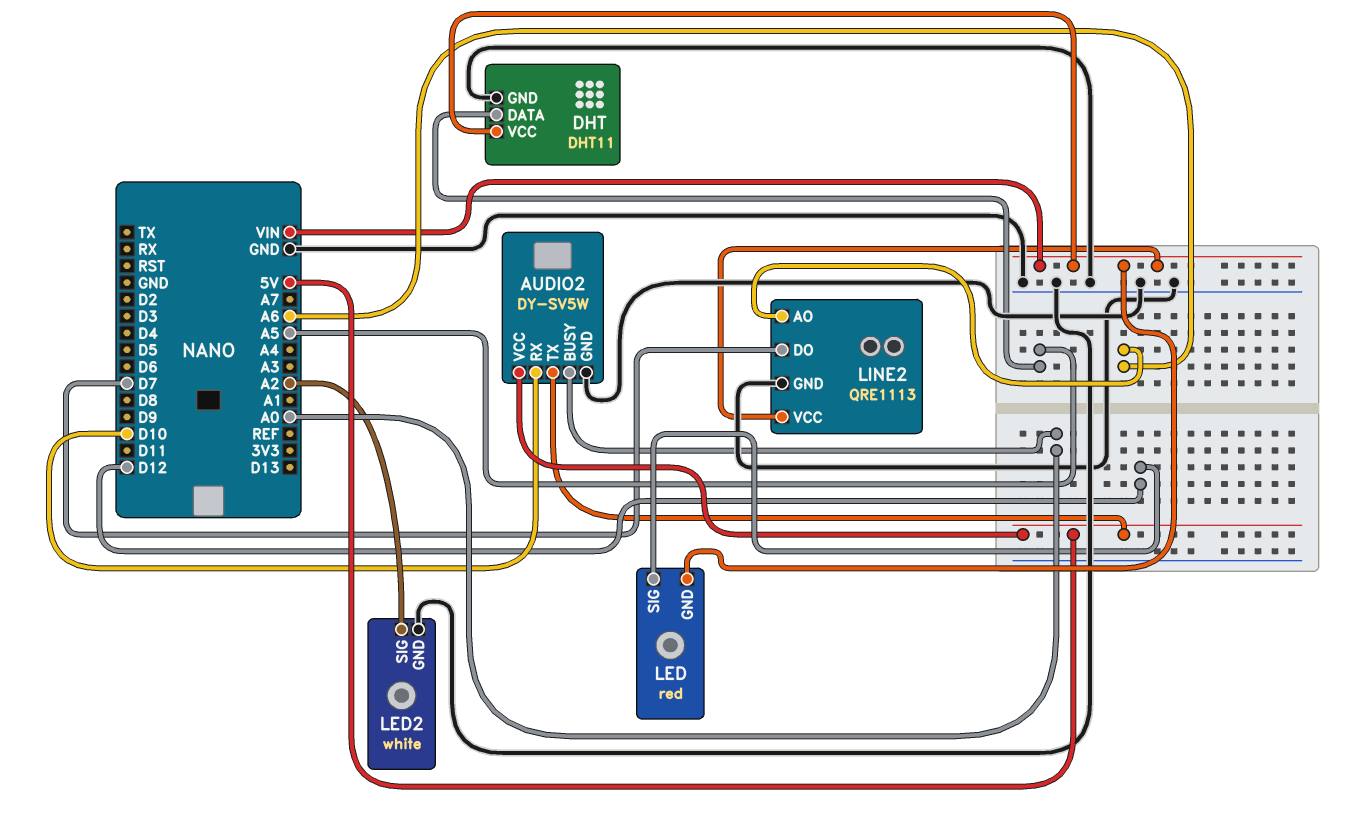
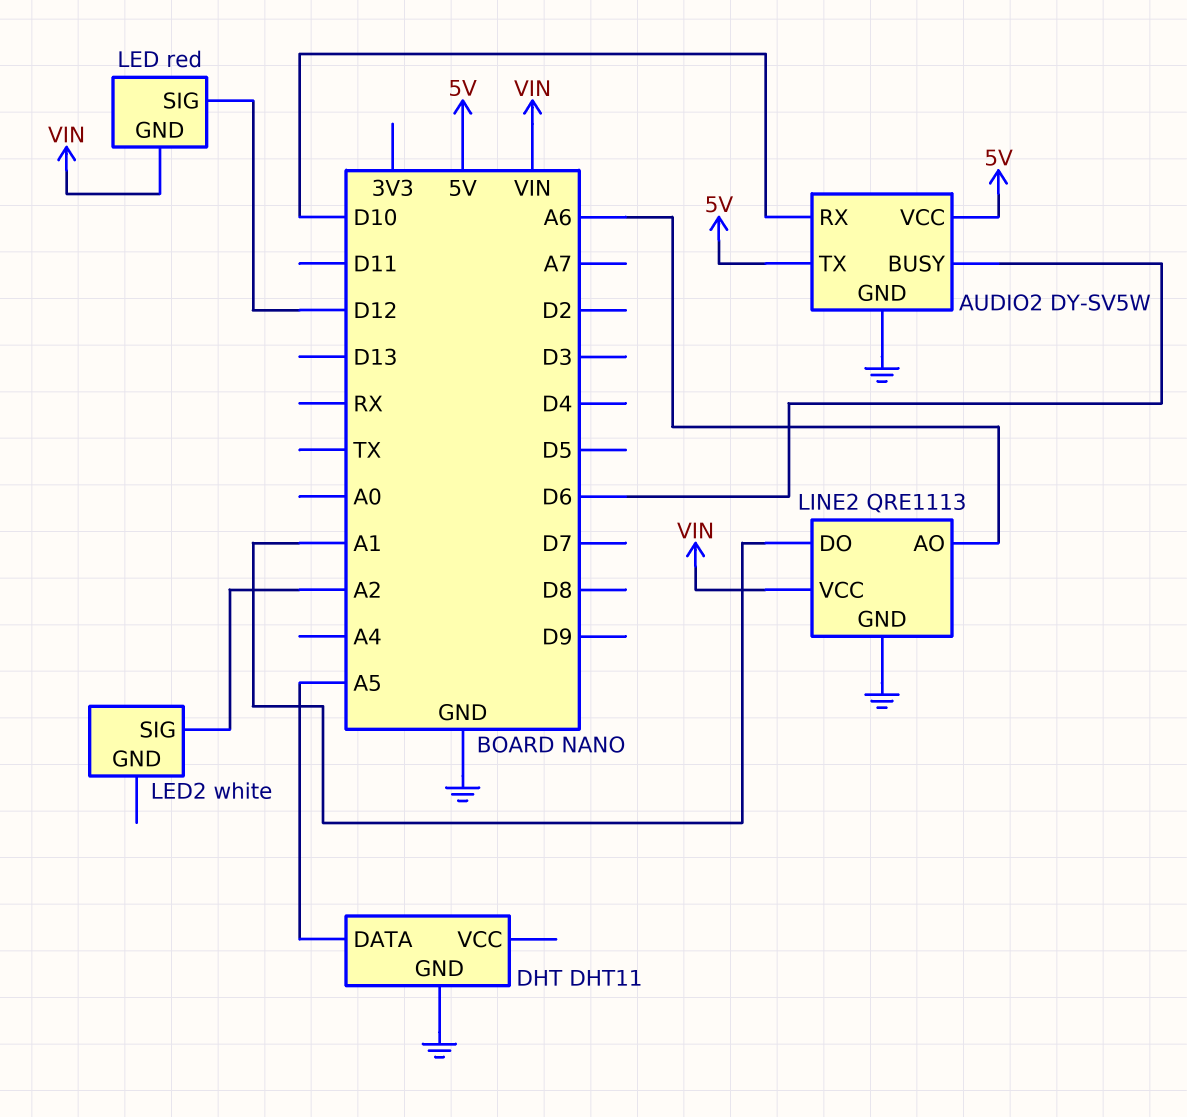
AUDIO2 pin BUSY: A0 -> D6
DHT pin VCC: VIN -> none
LED2 pin GND: GND -> none
LINE2 pin DO: D7 -> A1

